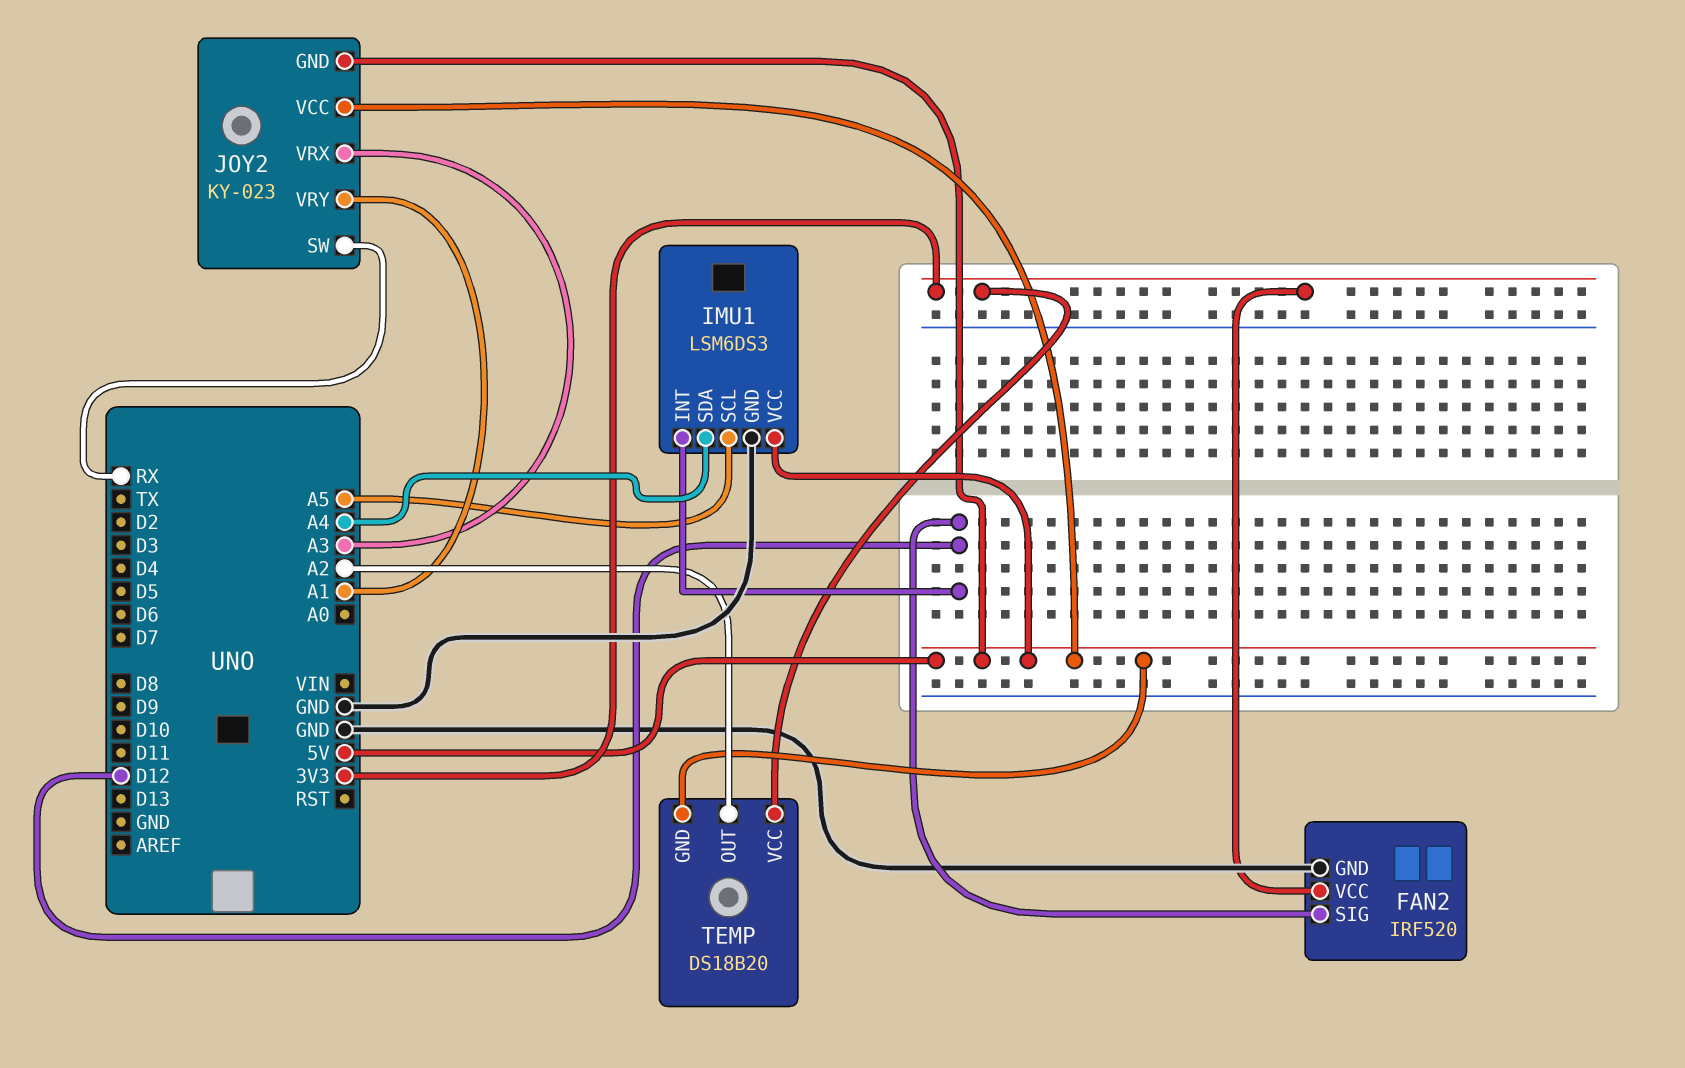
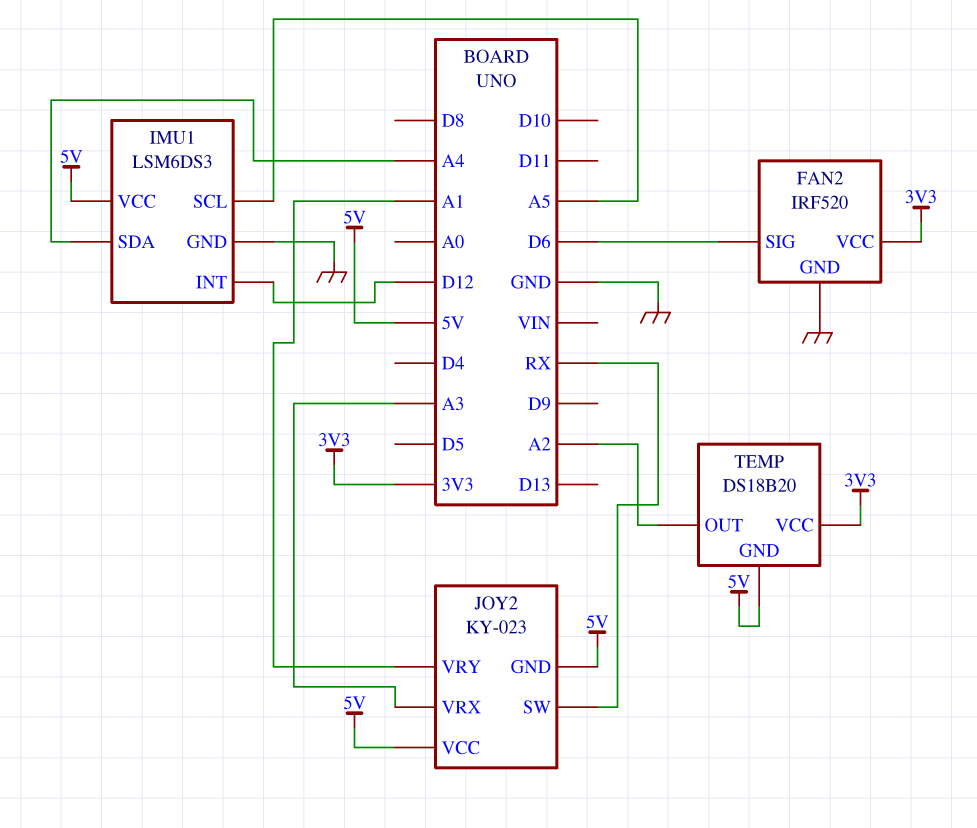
FAN2 pin SIG: D12 -> D6

